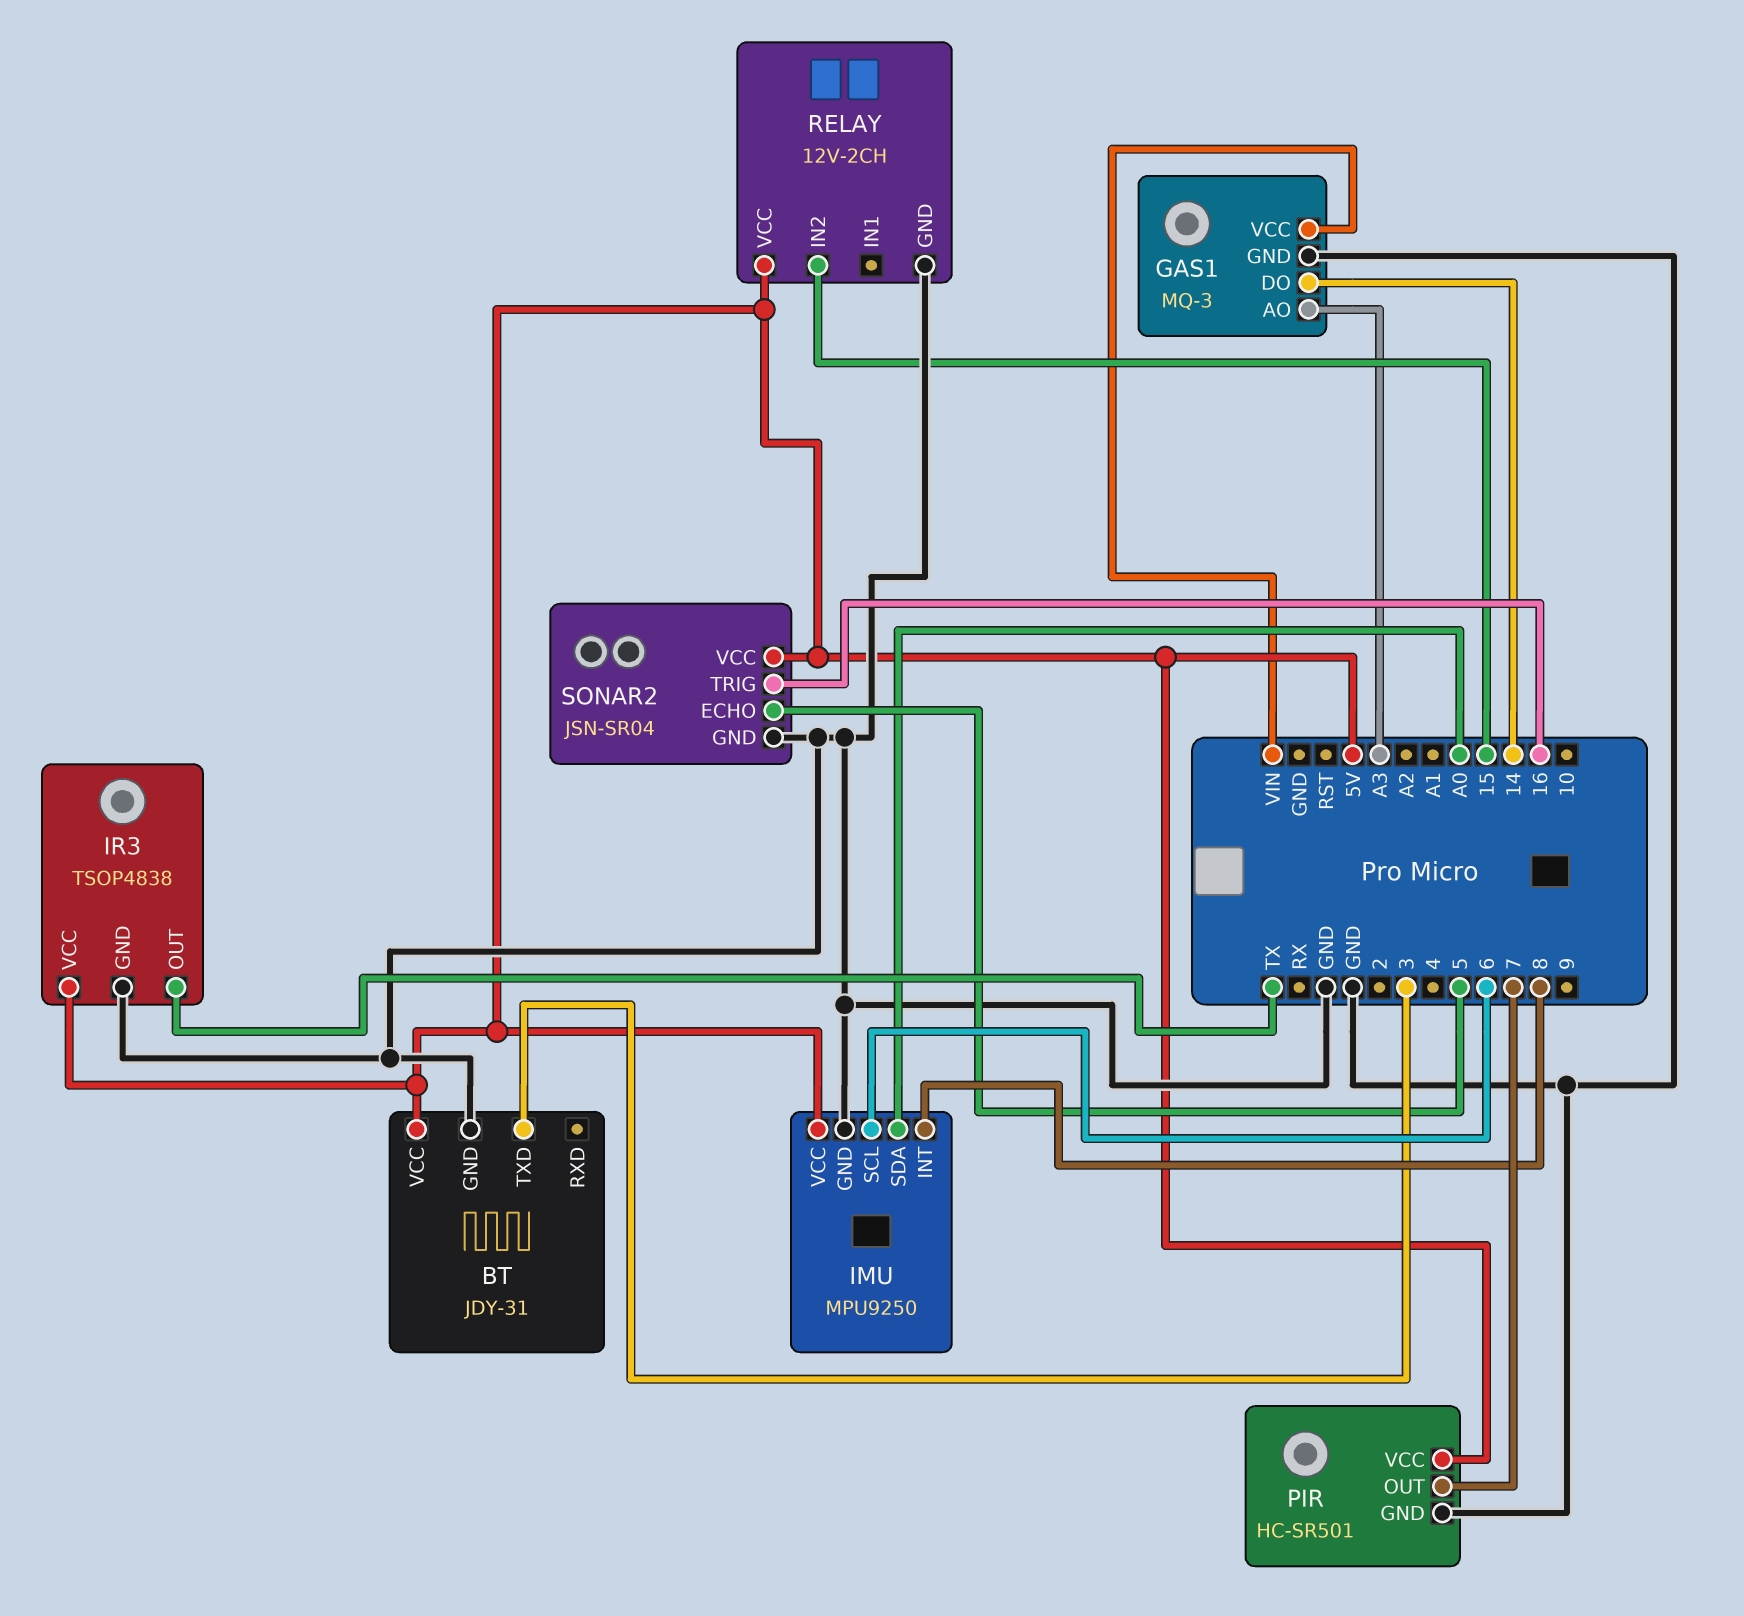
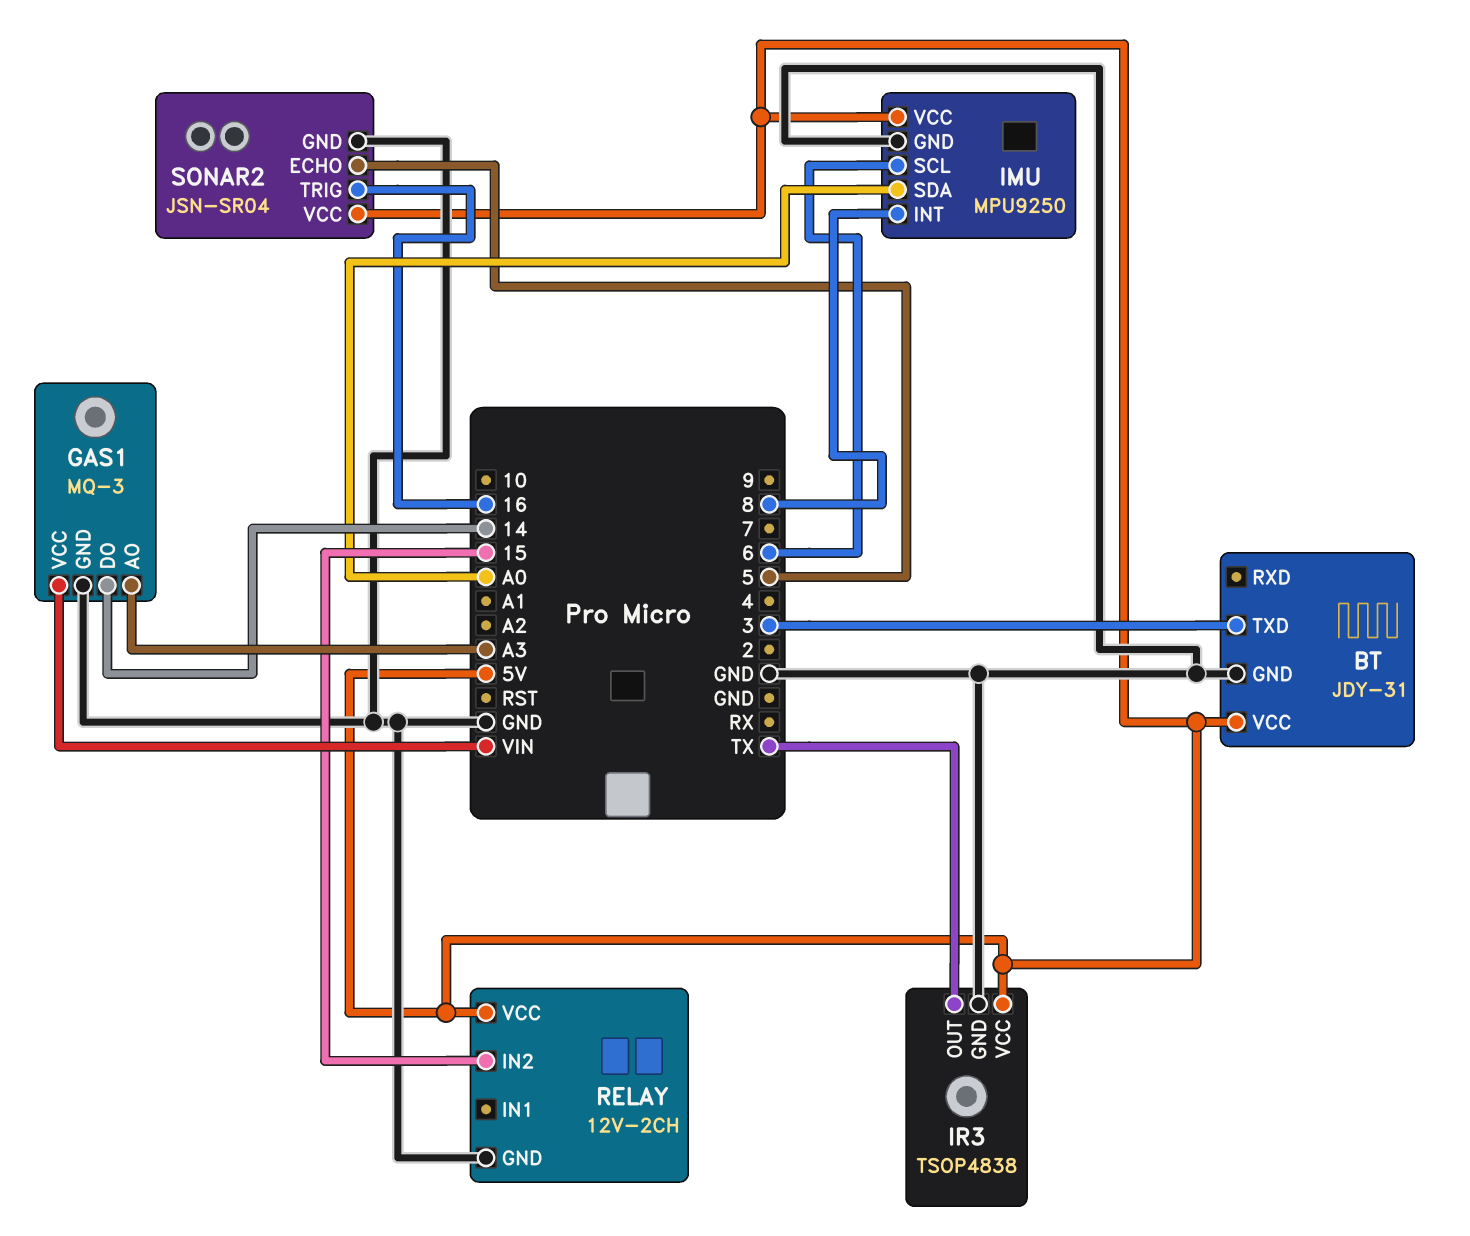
PIR: HC-SR501 -> none
PIR pin GND: GND -> none
PIR pin OUT: 7 -> none
PIR pin VCC: 5V -> none

